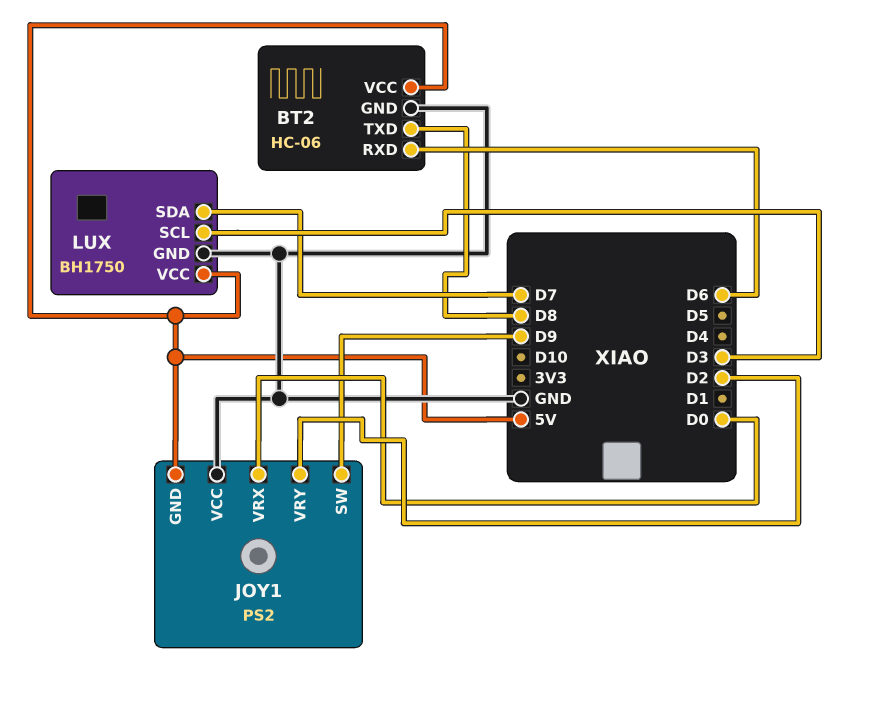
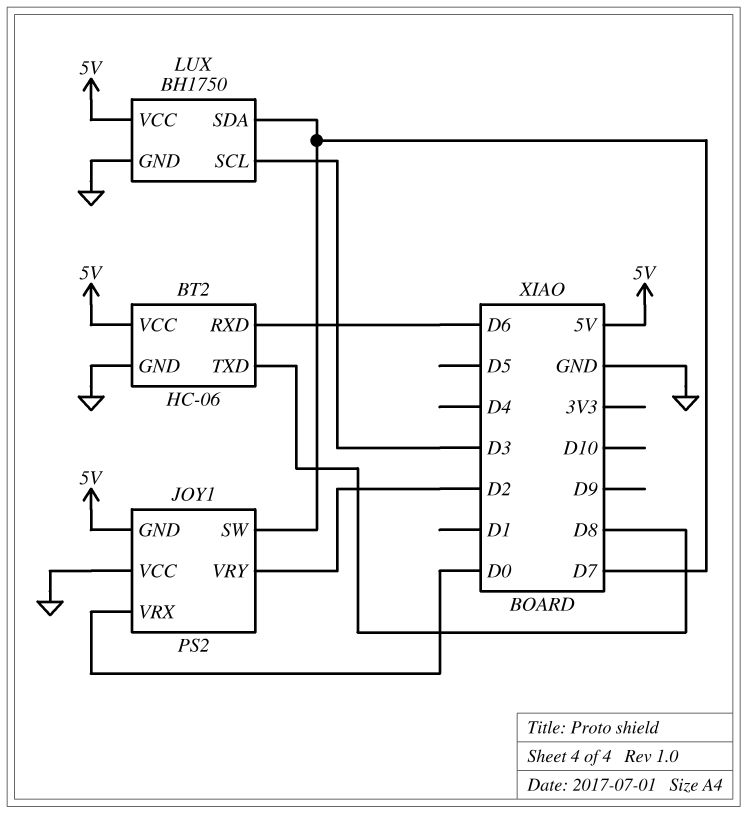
JOY1 pin SW: D9 -> D7

